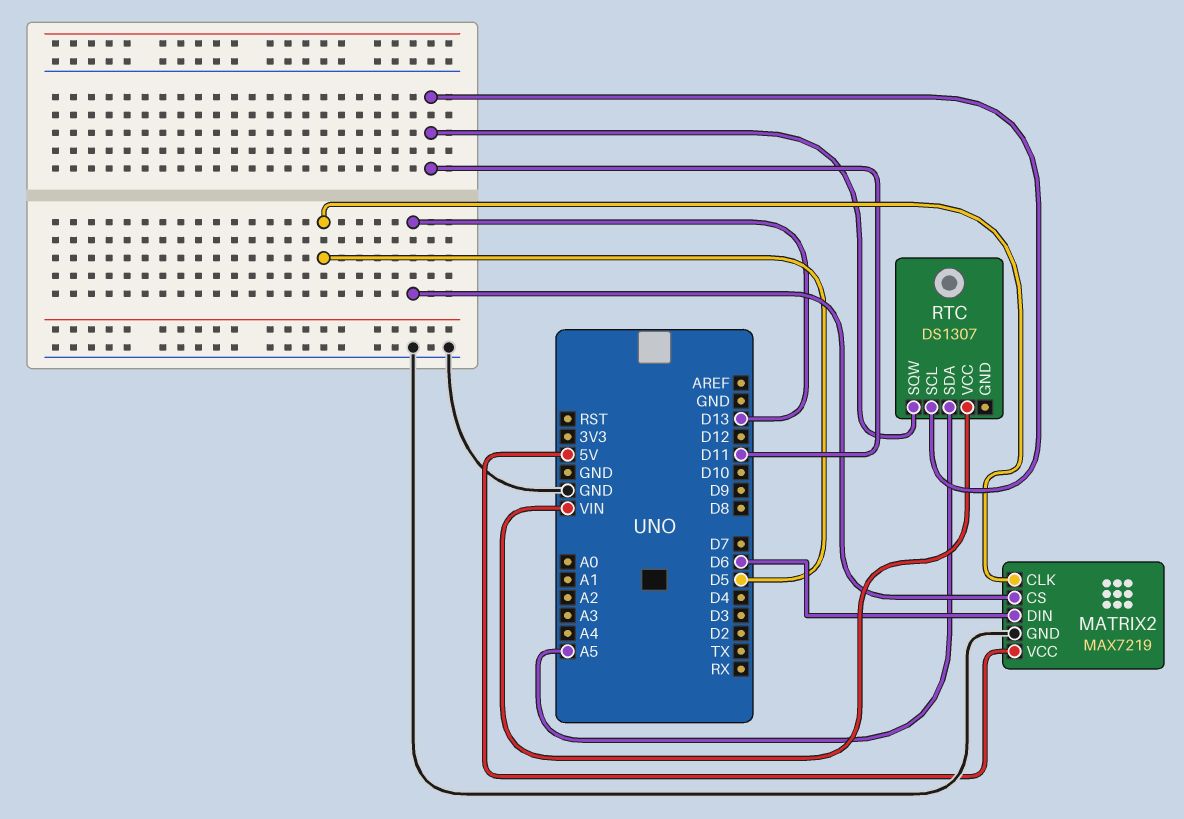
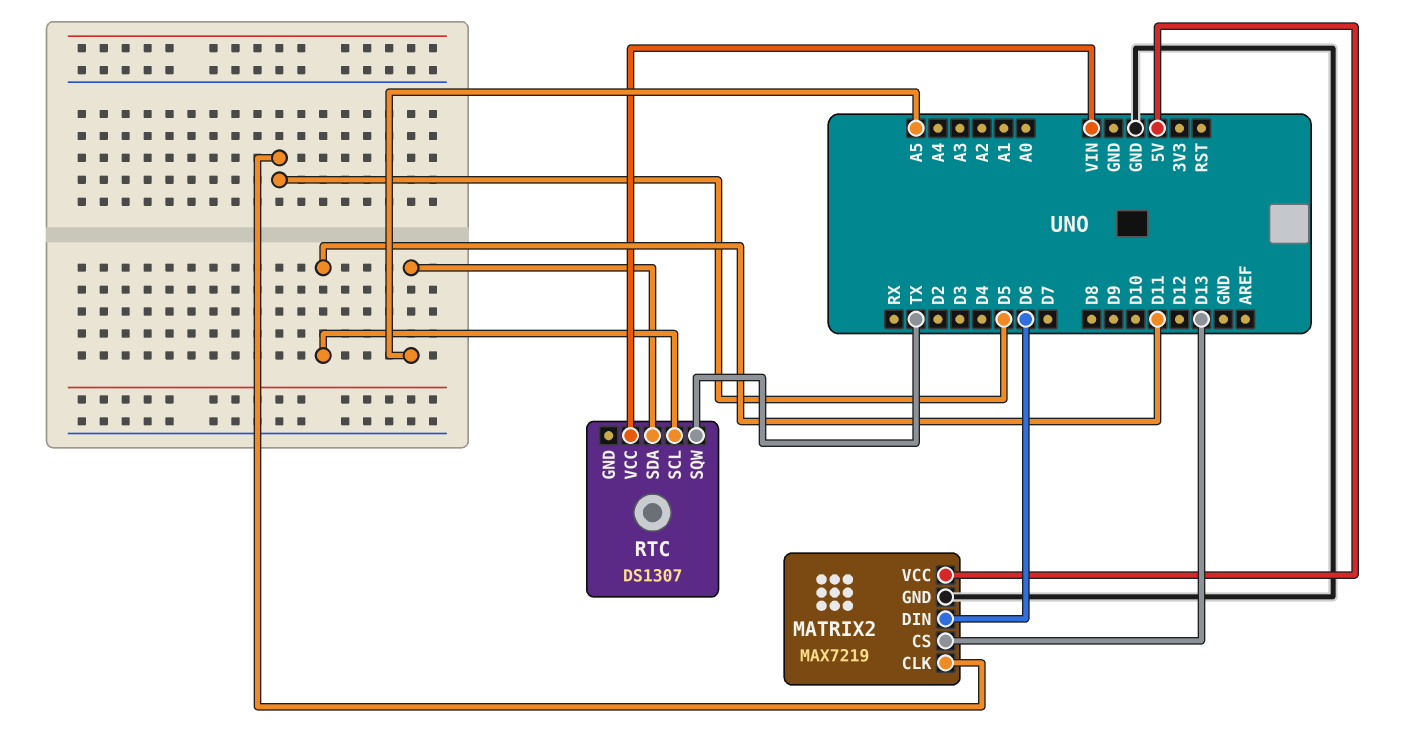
RTC pin SQW: D11 -> TX

